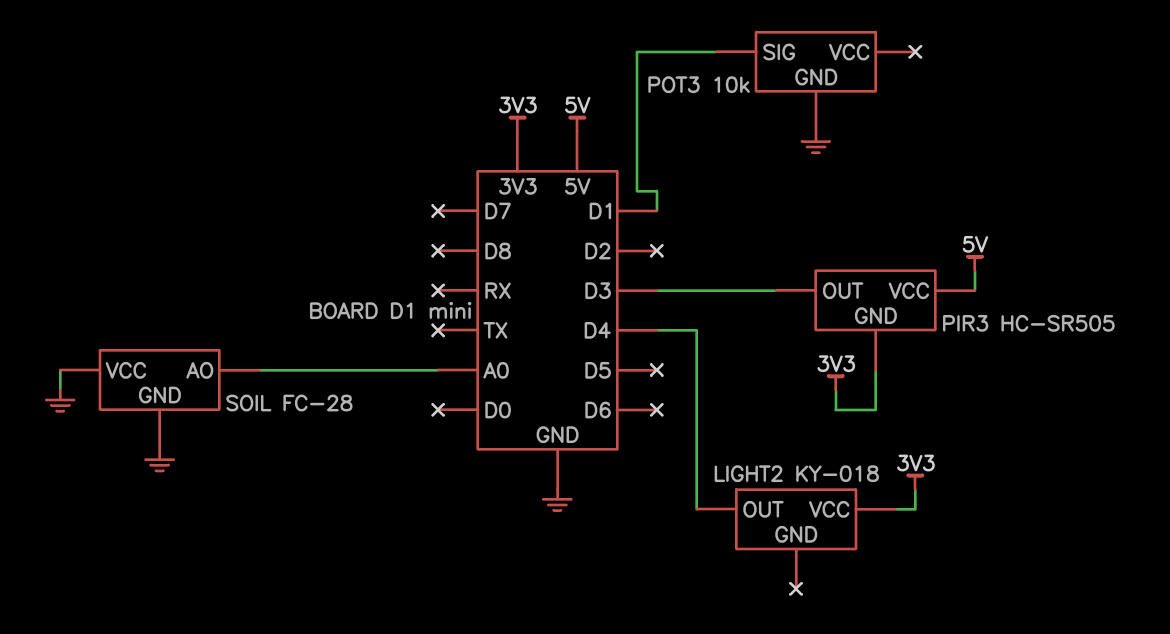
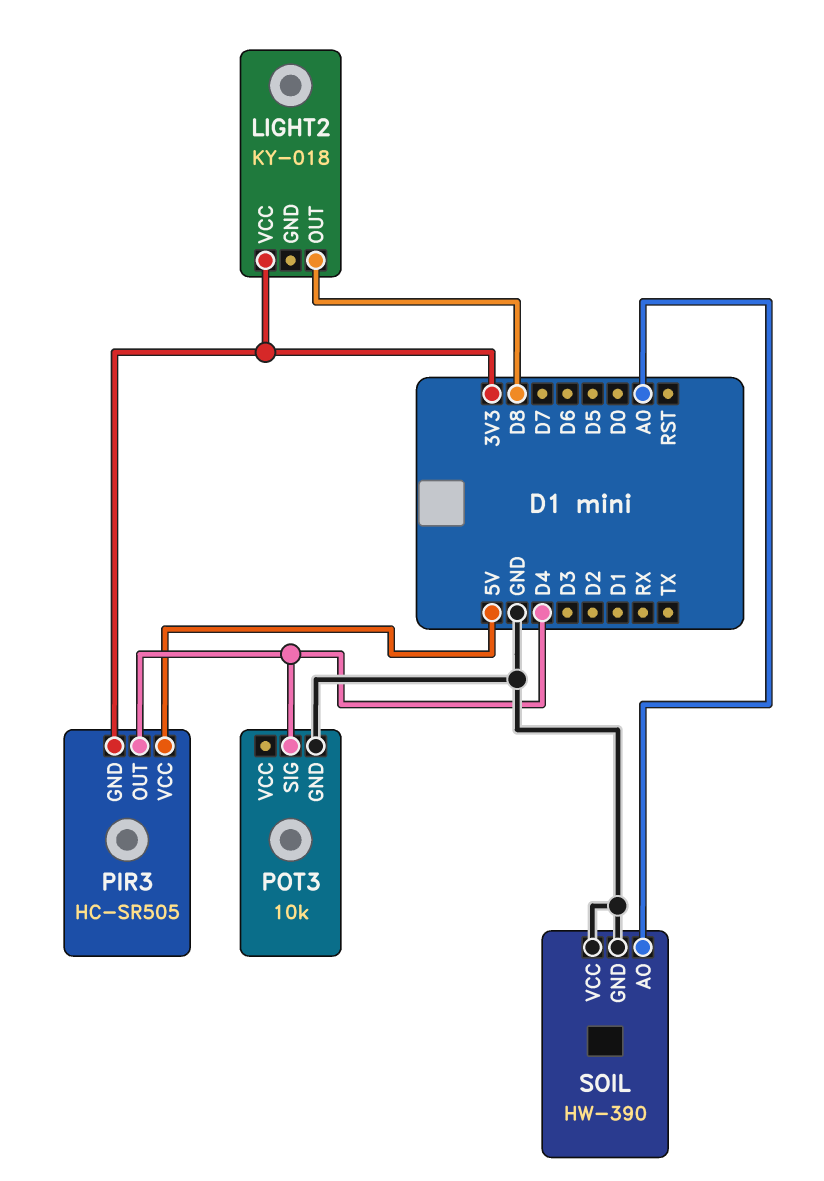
LIGHT2 pin OUT: D4 -> D8
PIR3 pin OUT: D3 -> D4
POT3 pin SIG: D1 -> D4
SOIL: FC-28 -> HW-390

